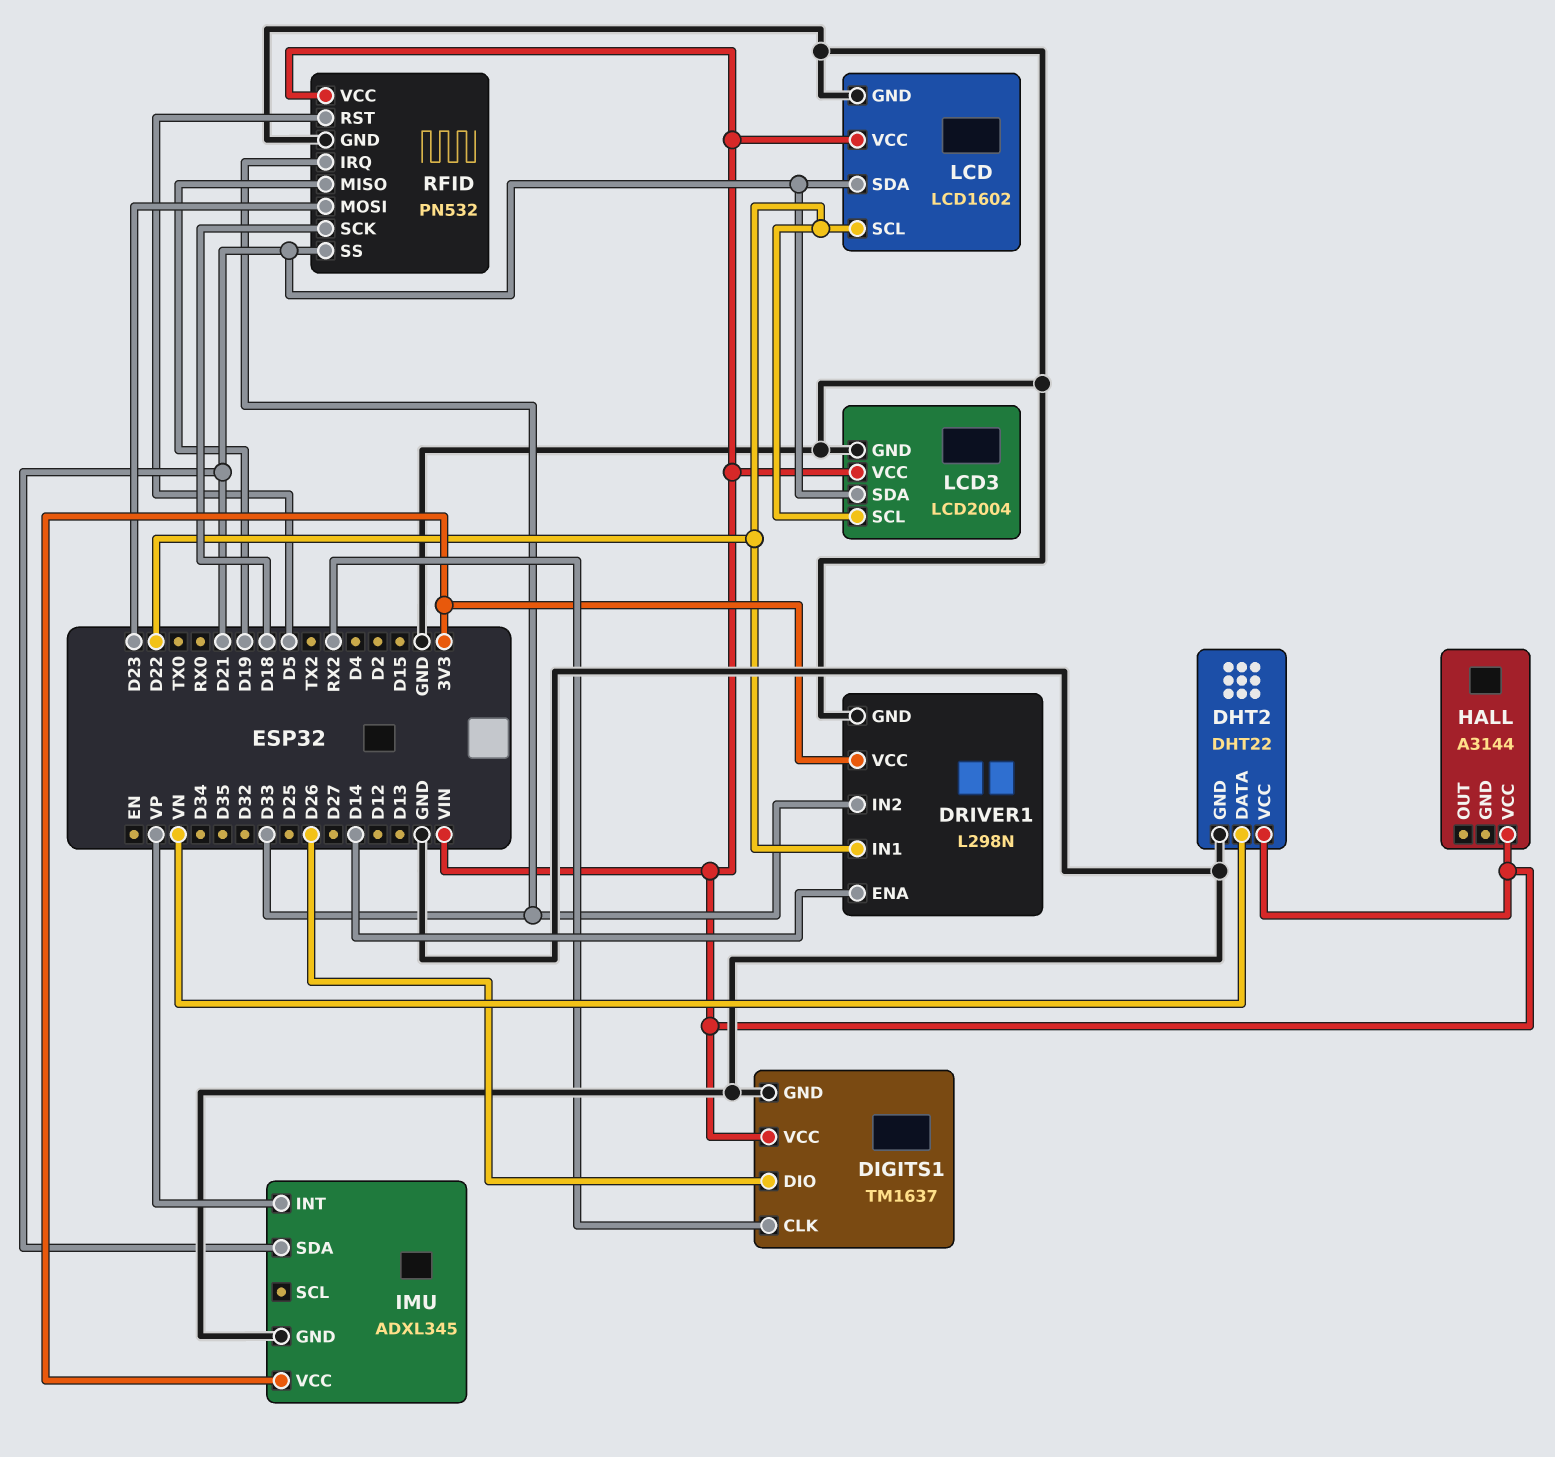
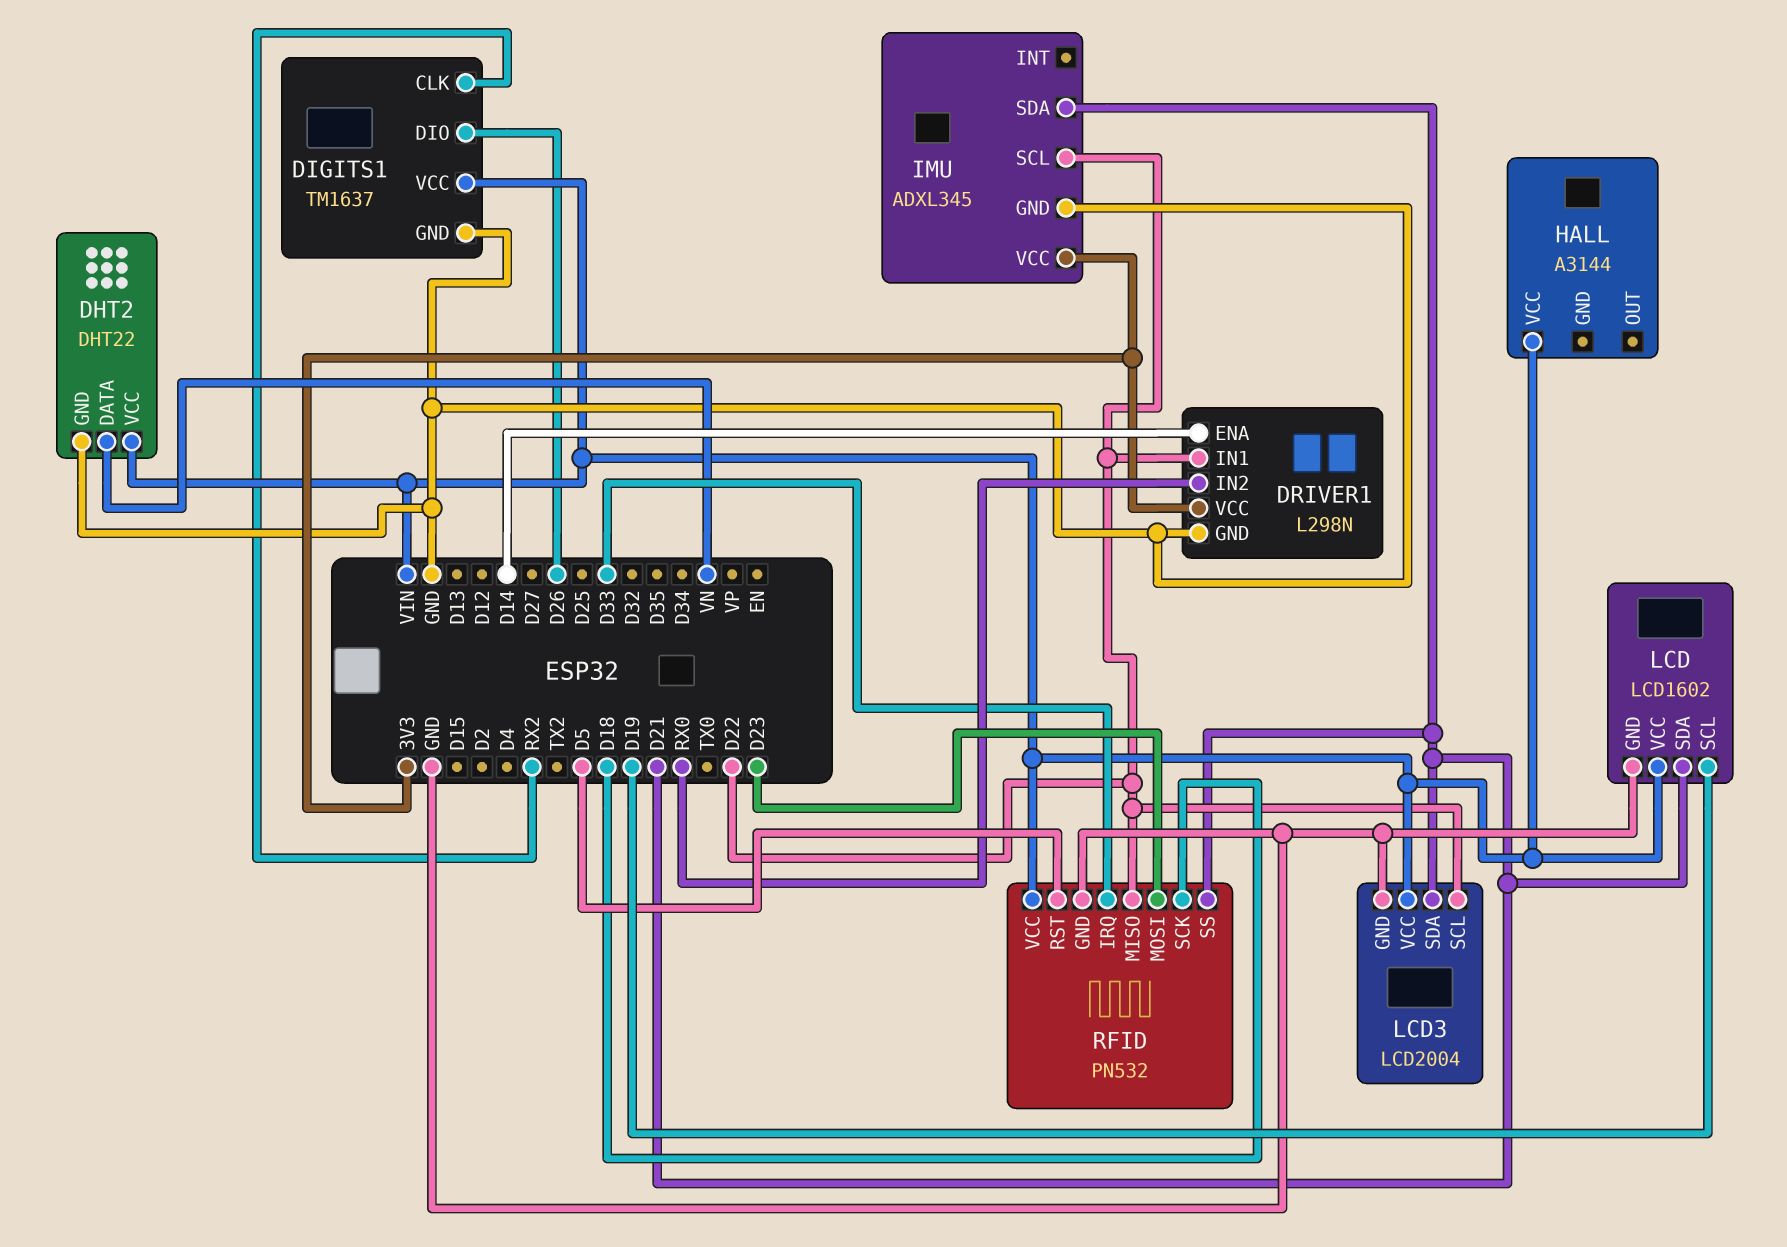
DRIVER1 pin IN2: D33 -> RX0
IMU pin INT: VP -> none
IMU pin SCL: none -> D22
LCD pin SCL: D22 -> D19
RFID pin MISO: D19 -> D22

